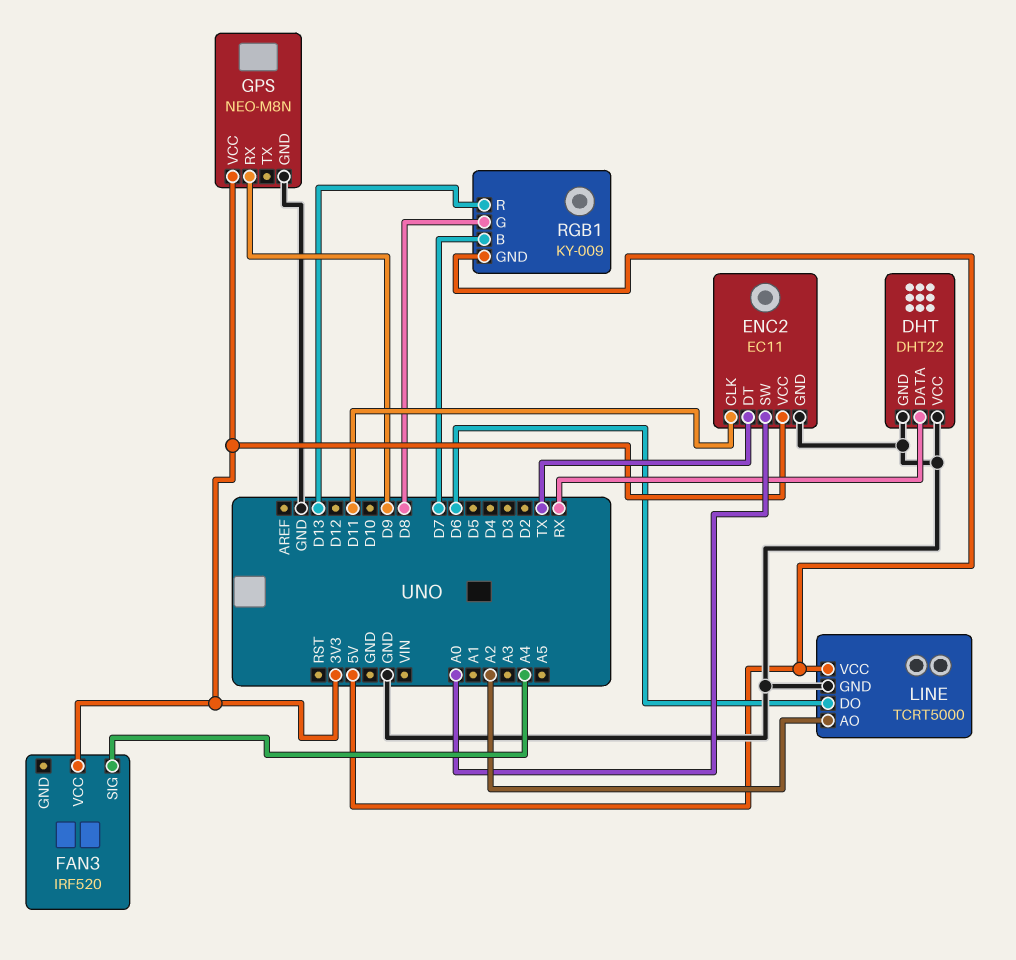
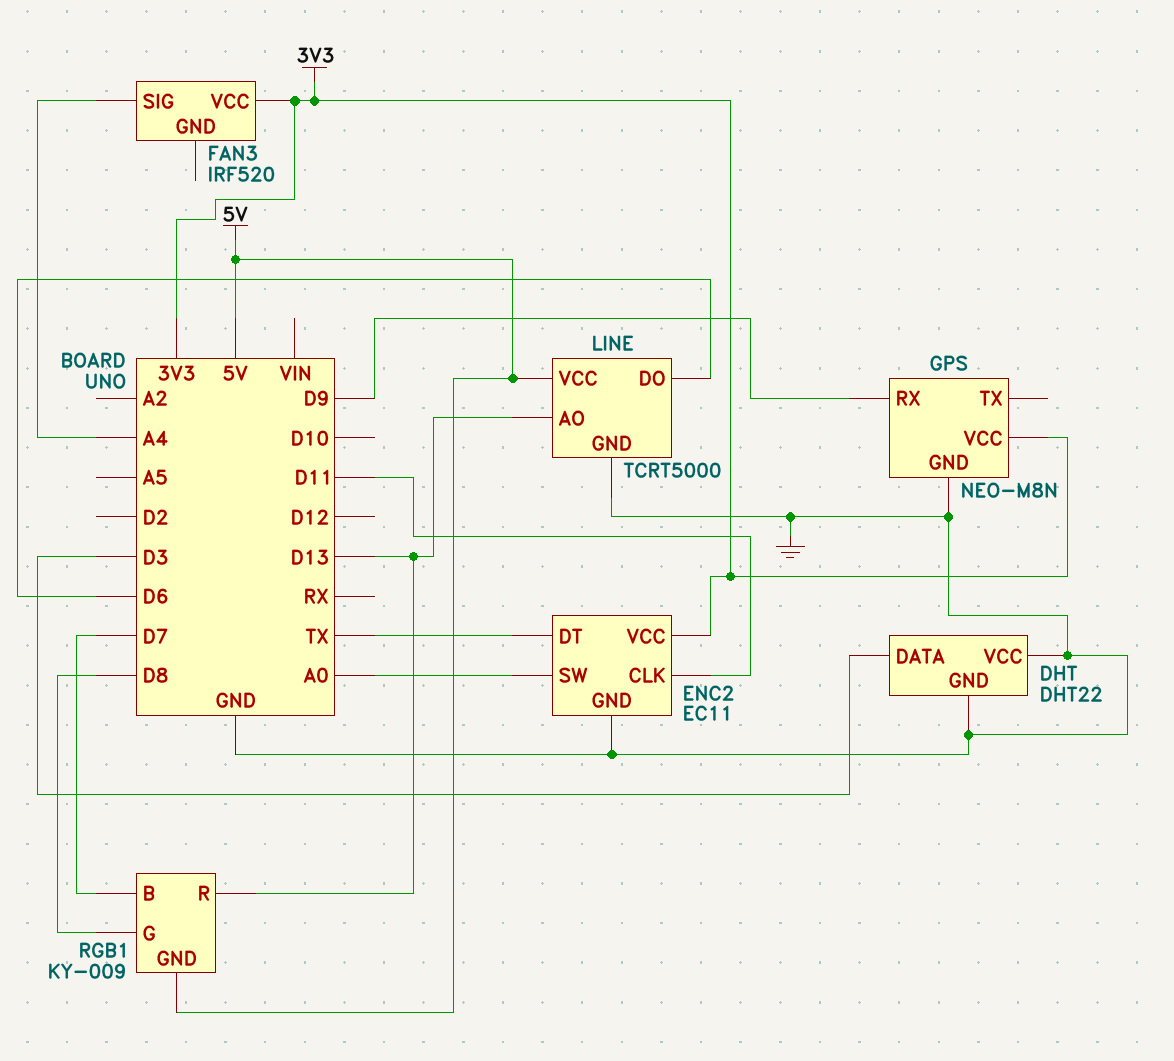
DHT pin DATA: RX -> D3
LINE pin AO: A2 -> D13

